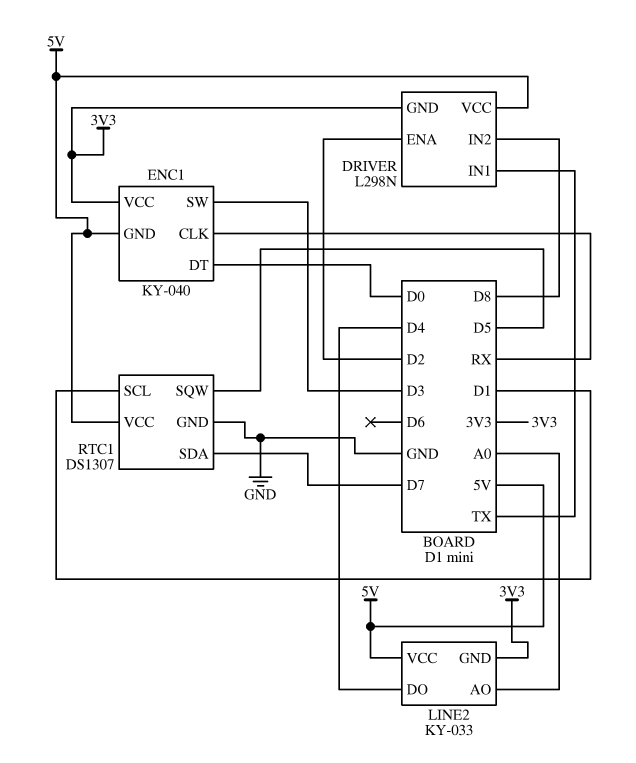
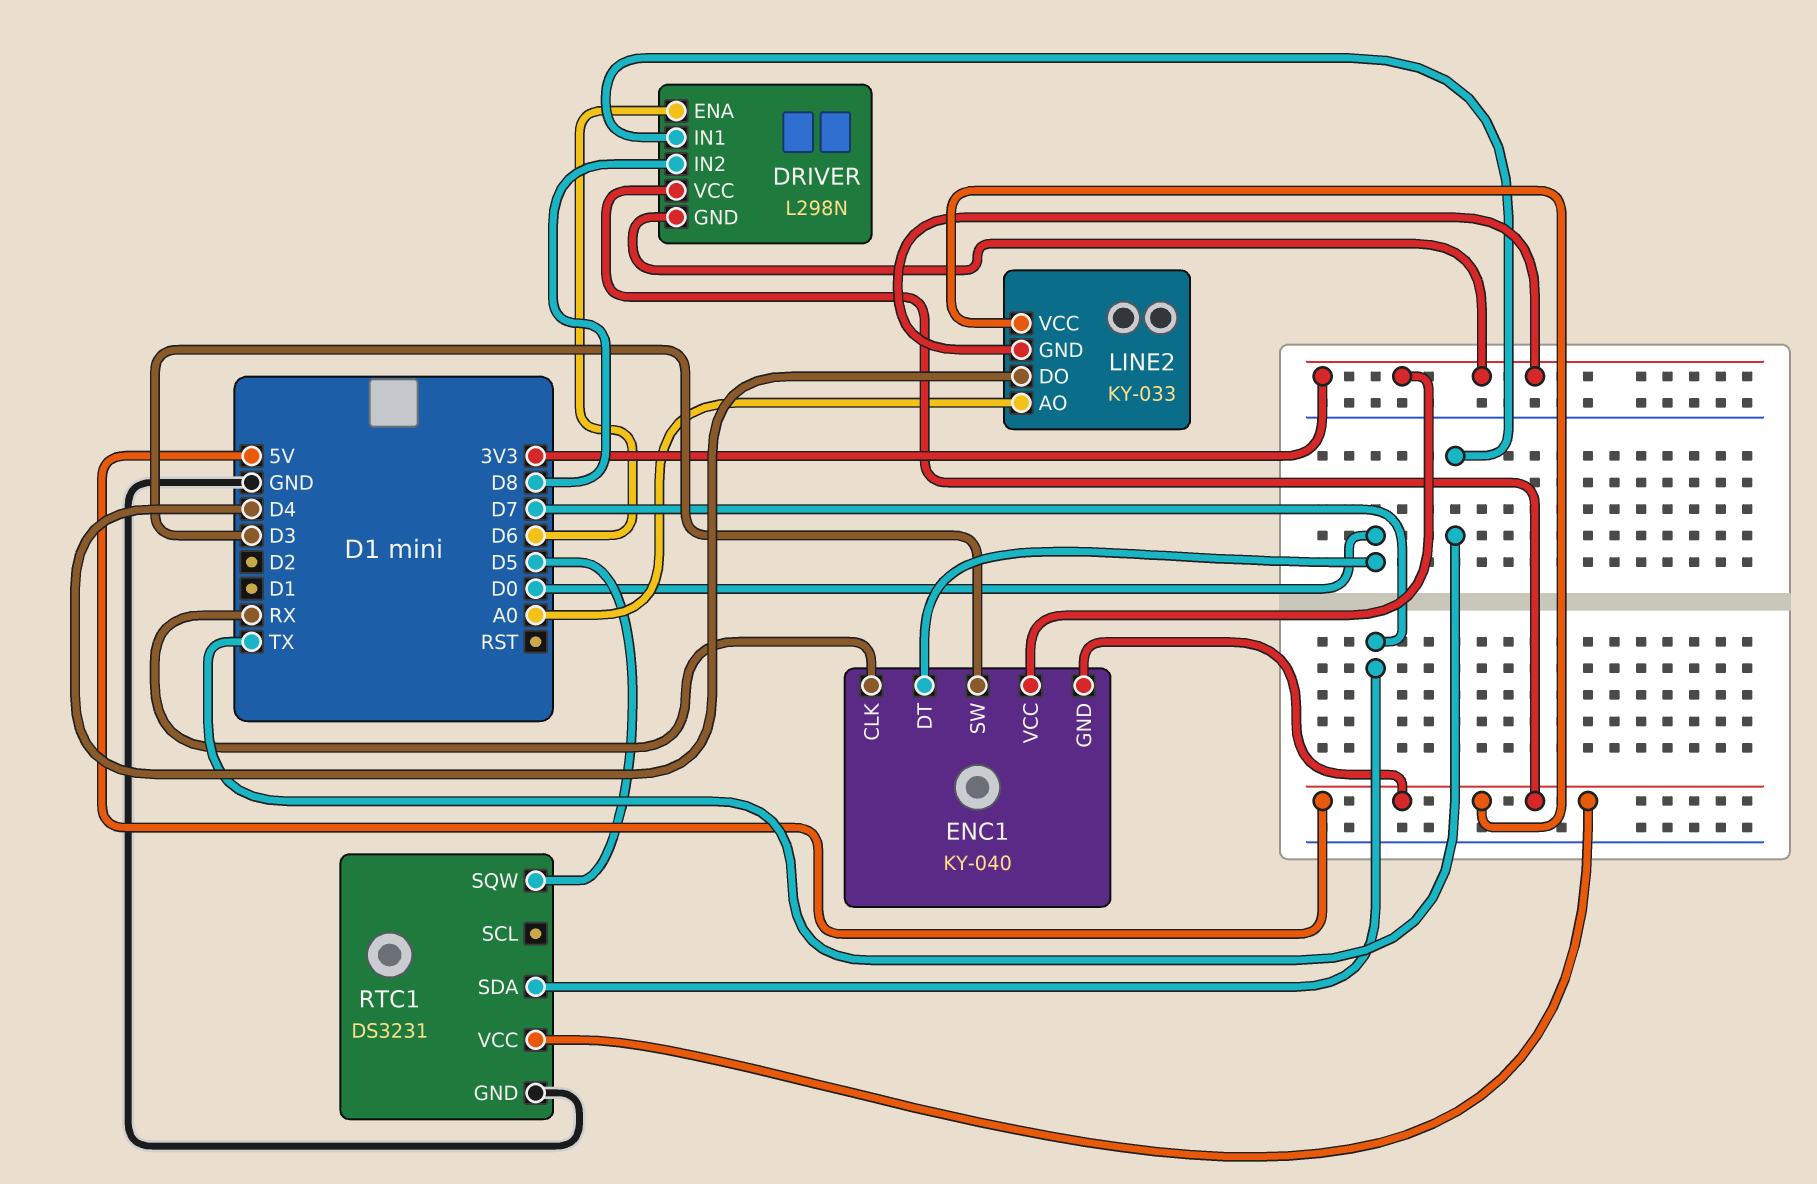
DRIVER pin ENA: D2 -> D6
RTC1: DS1307 -> DS3231
RTC1 pin SCL: D1 -> none

